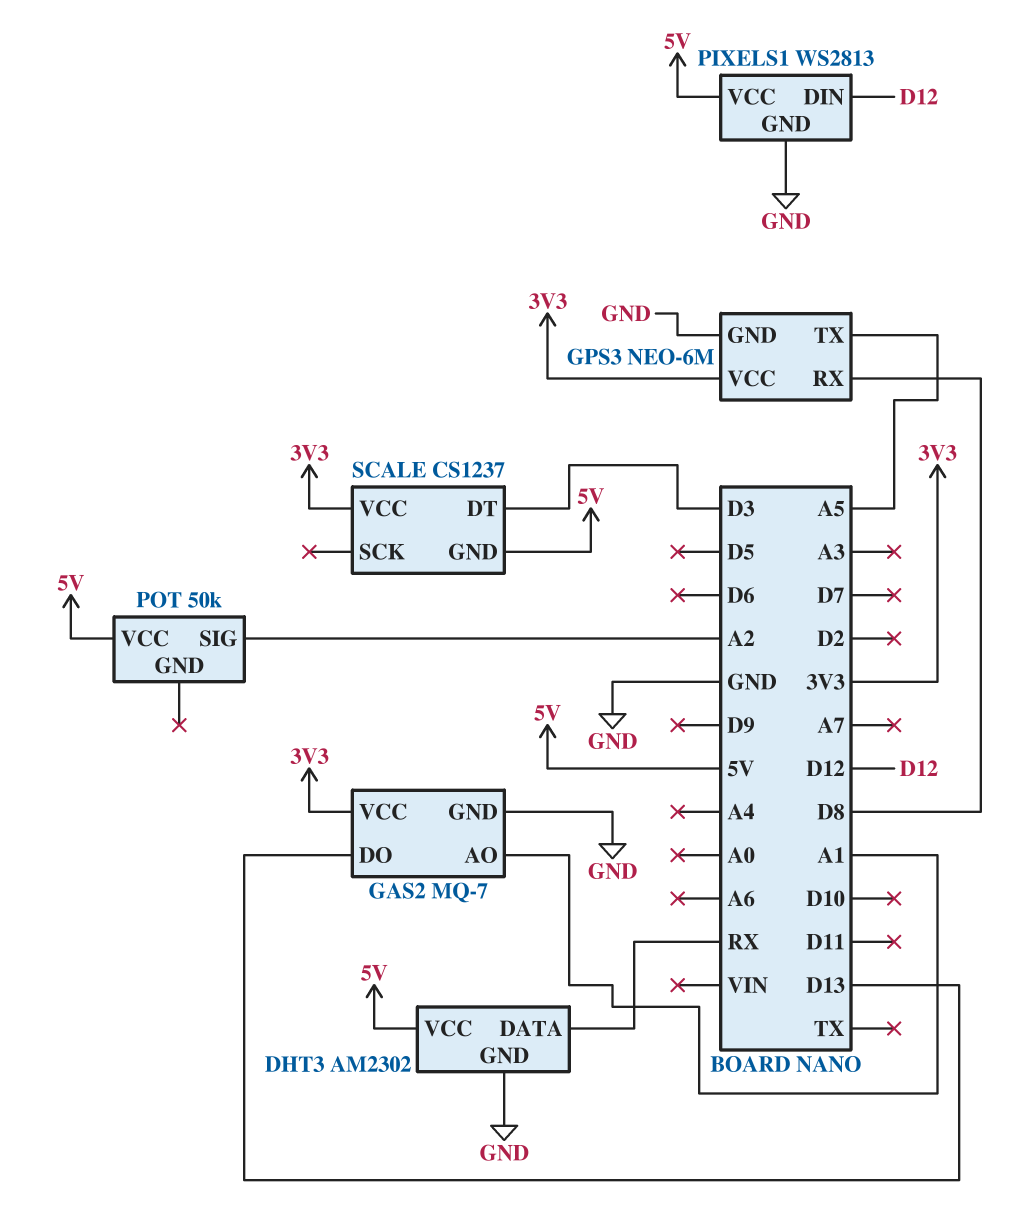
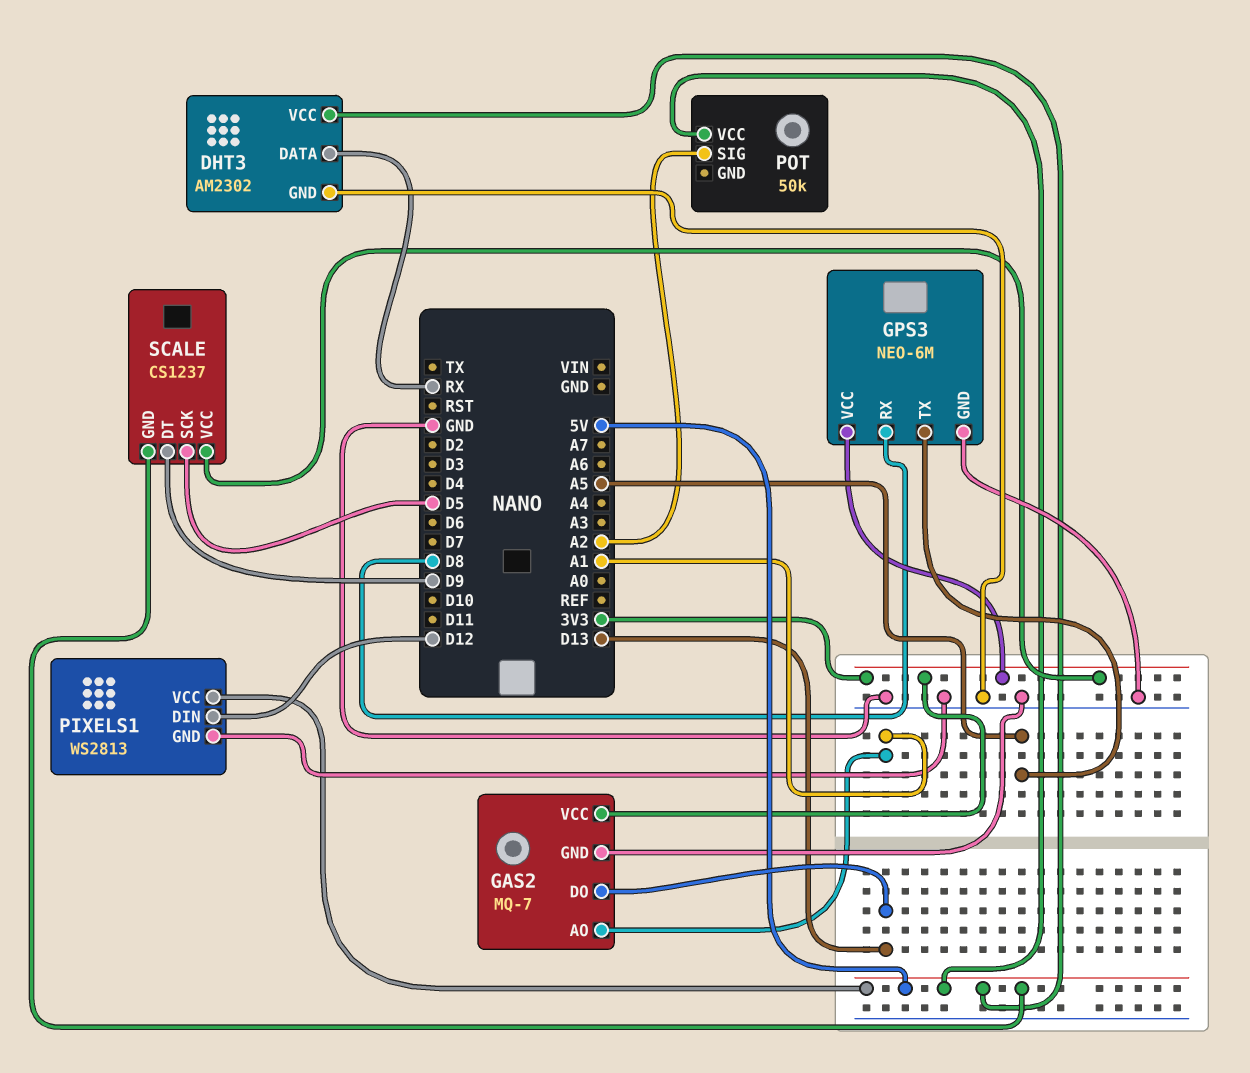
SCALE pin DT: D3 -> D9
SCALE pin SCK: none -> D5

